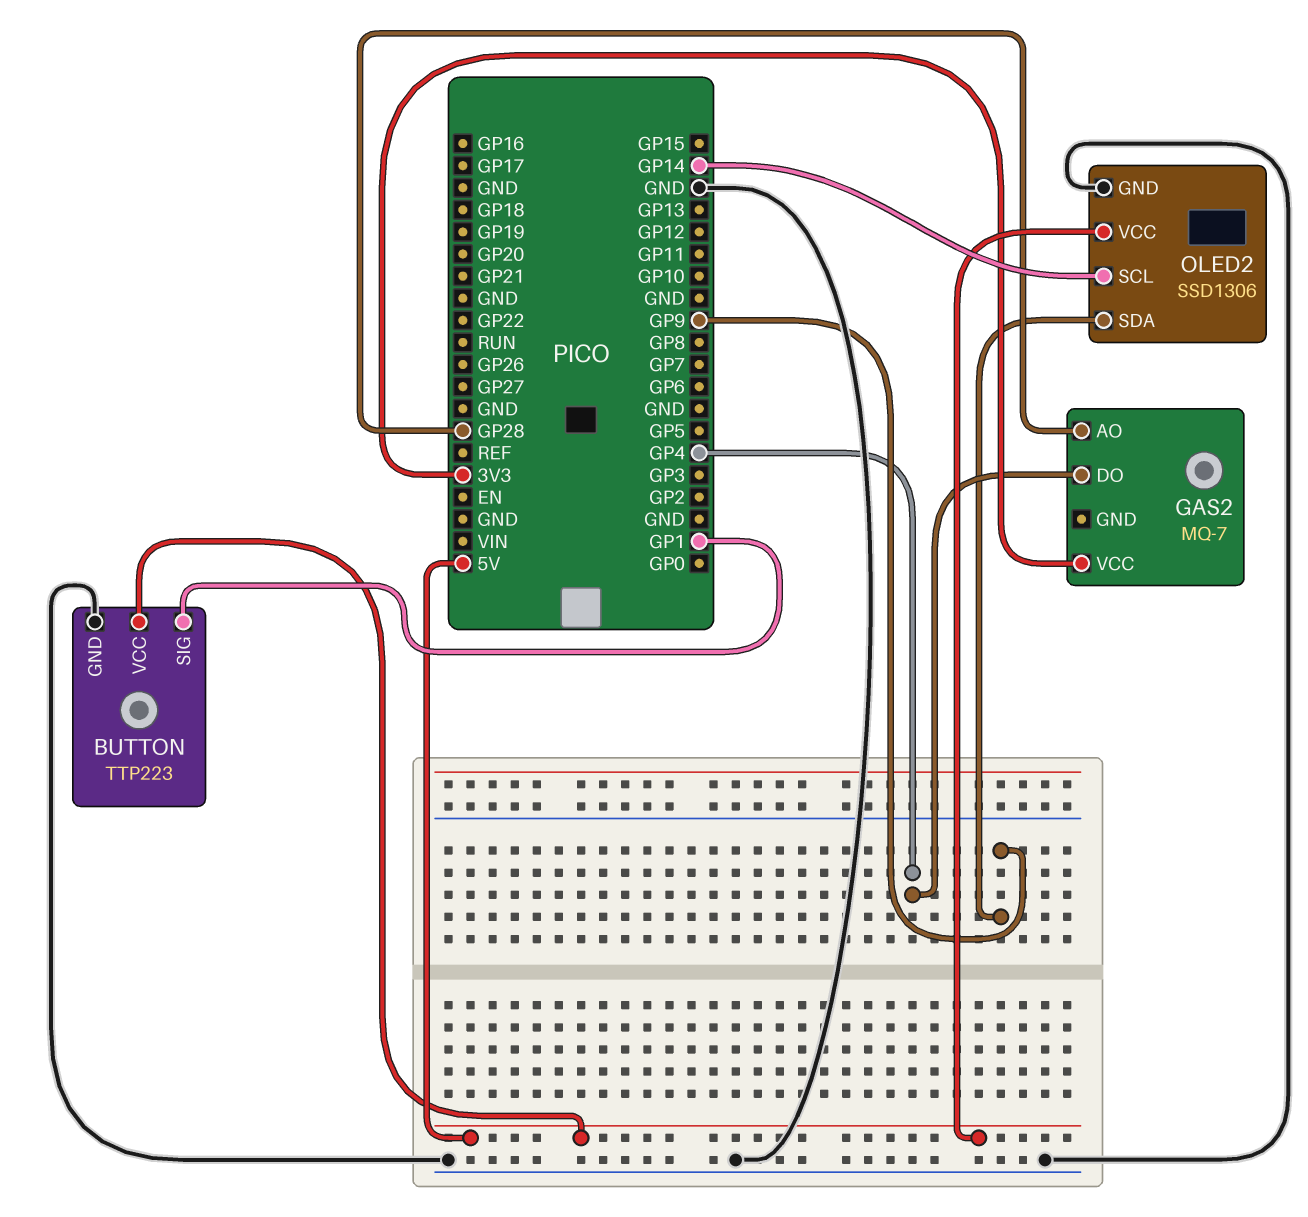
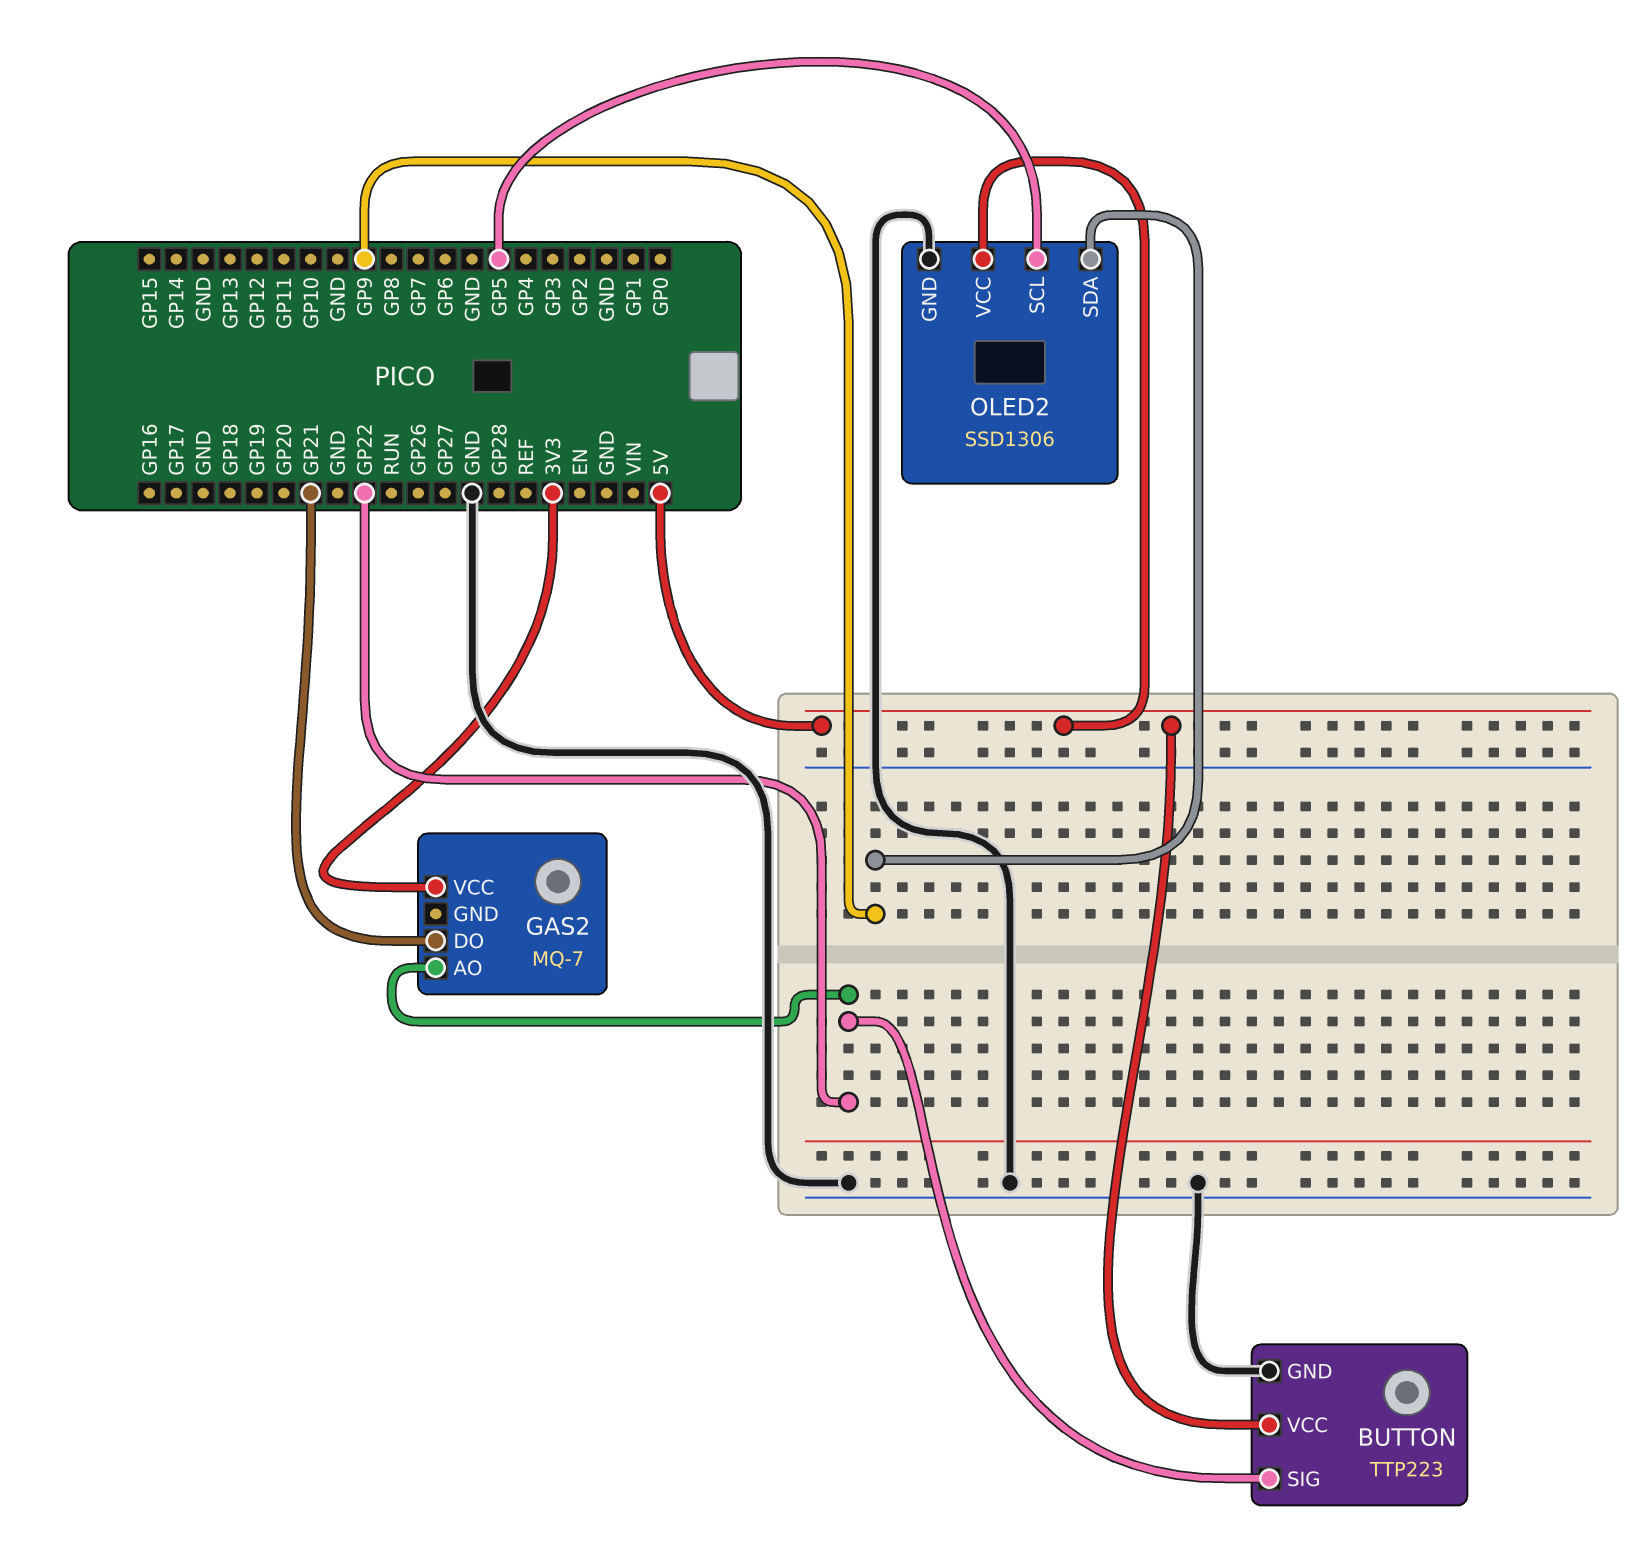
BUTTON pin SIG: GP1 -> GP22
GAS2 pin AO: GP28 -> GP22
GAS2 pin DO: GP4 -> GP21
OLED2 pin SCL: GP14 -> GP5

